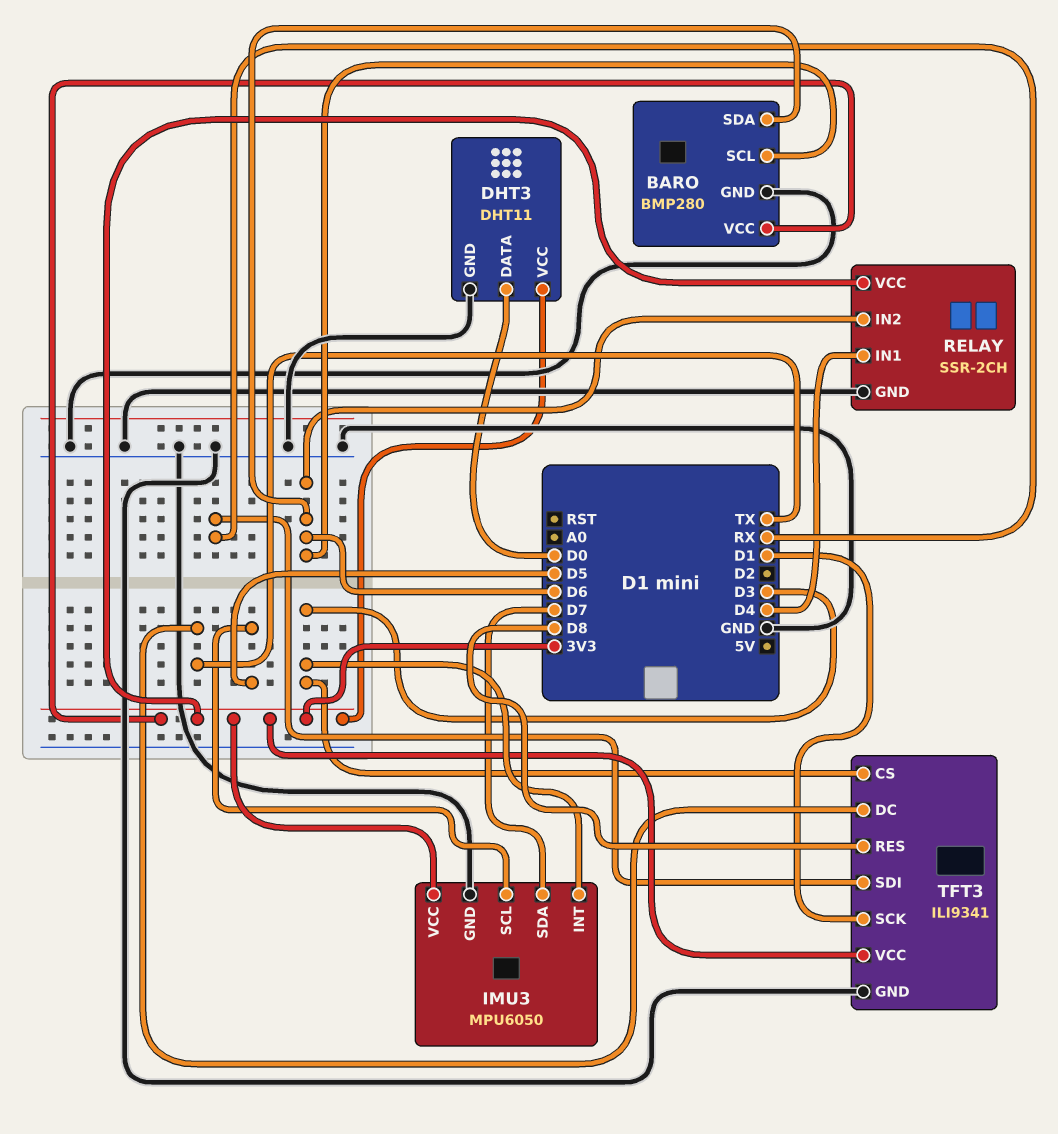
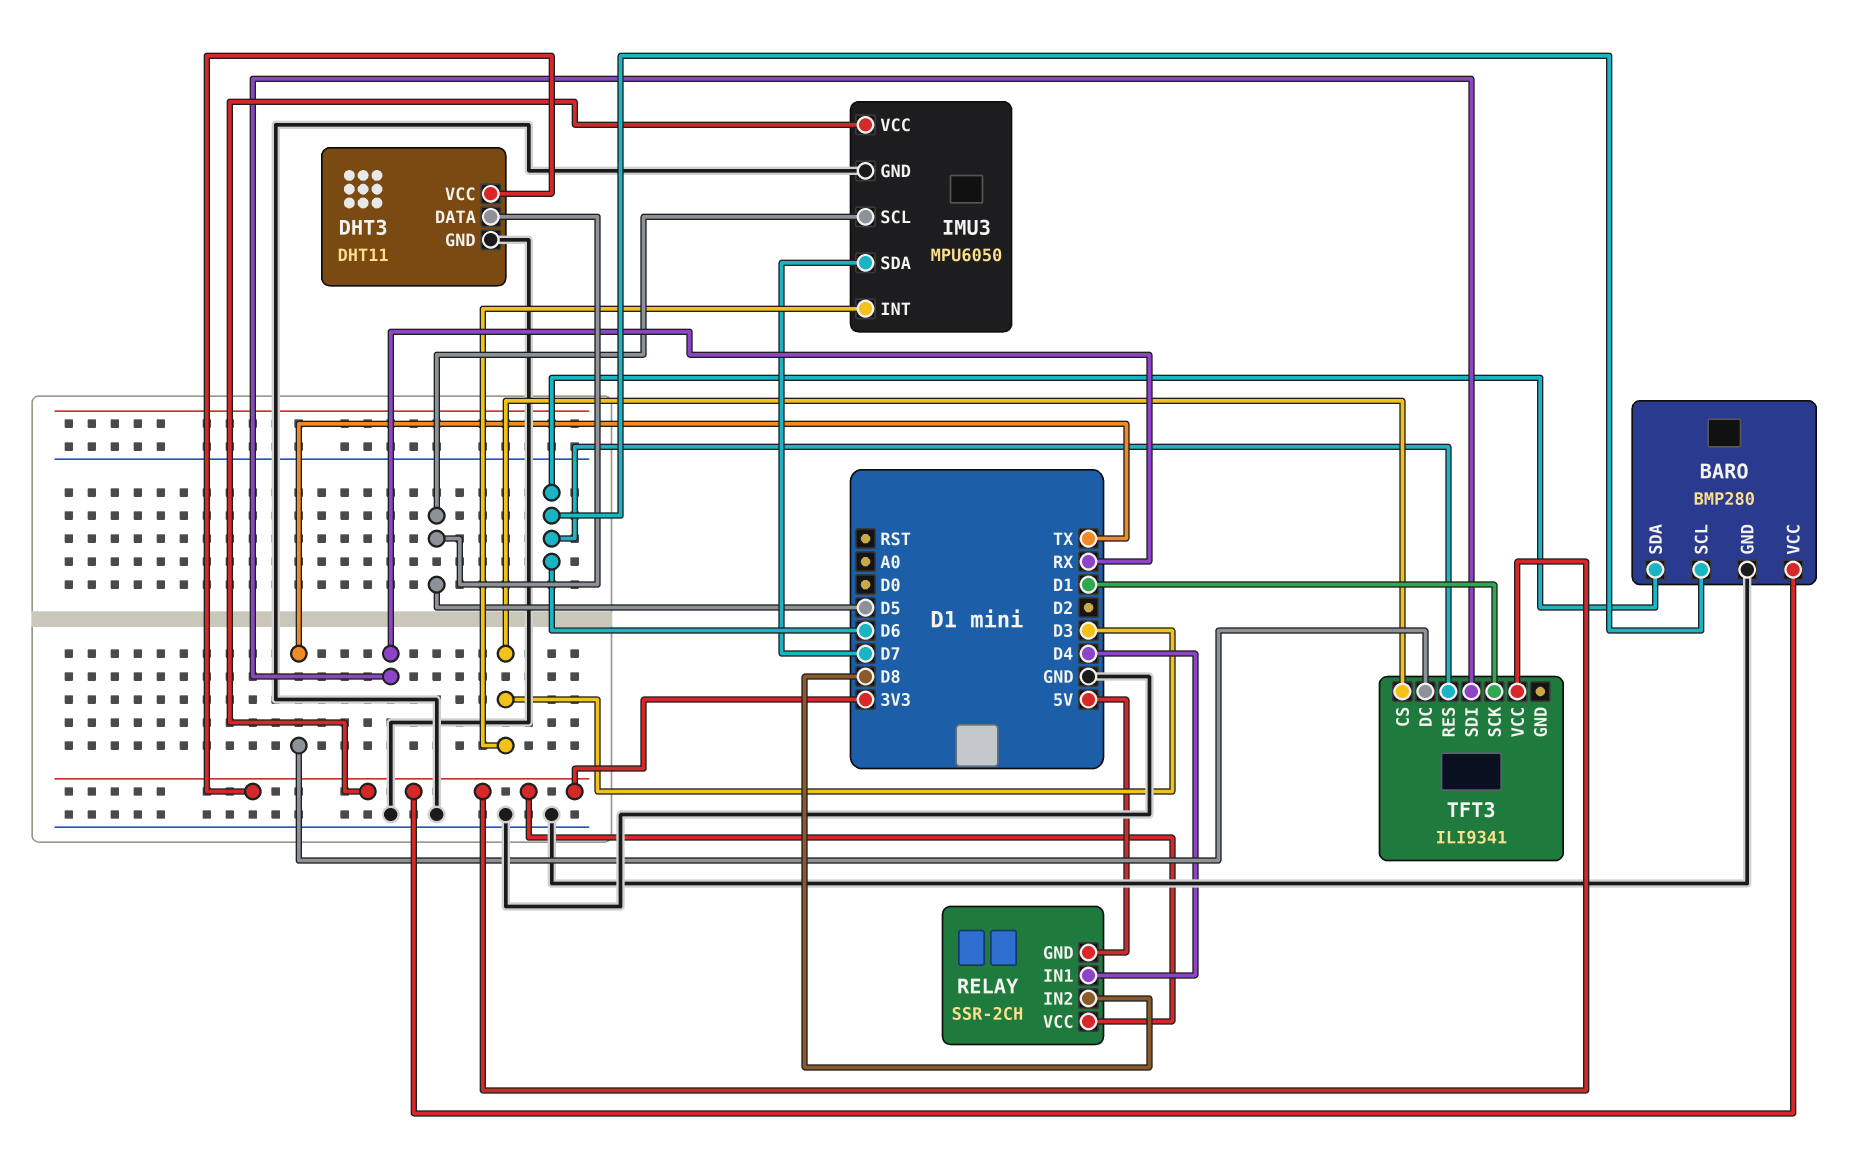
DHT3 pin DATA: D0 -> D5
RELAY pin GND: GND -> 5V
RELAY pin IN2: D6 -> D8
TFT3 pin GND: GND -> none
TFT3 pin RES: D8 -> D6

